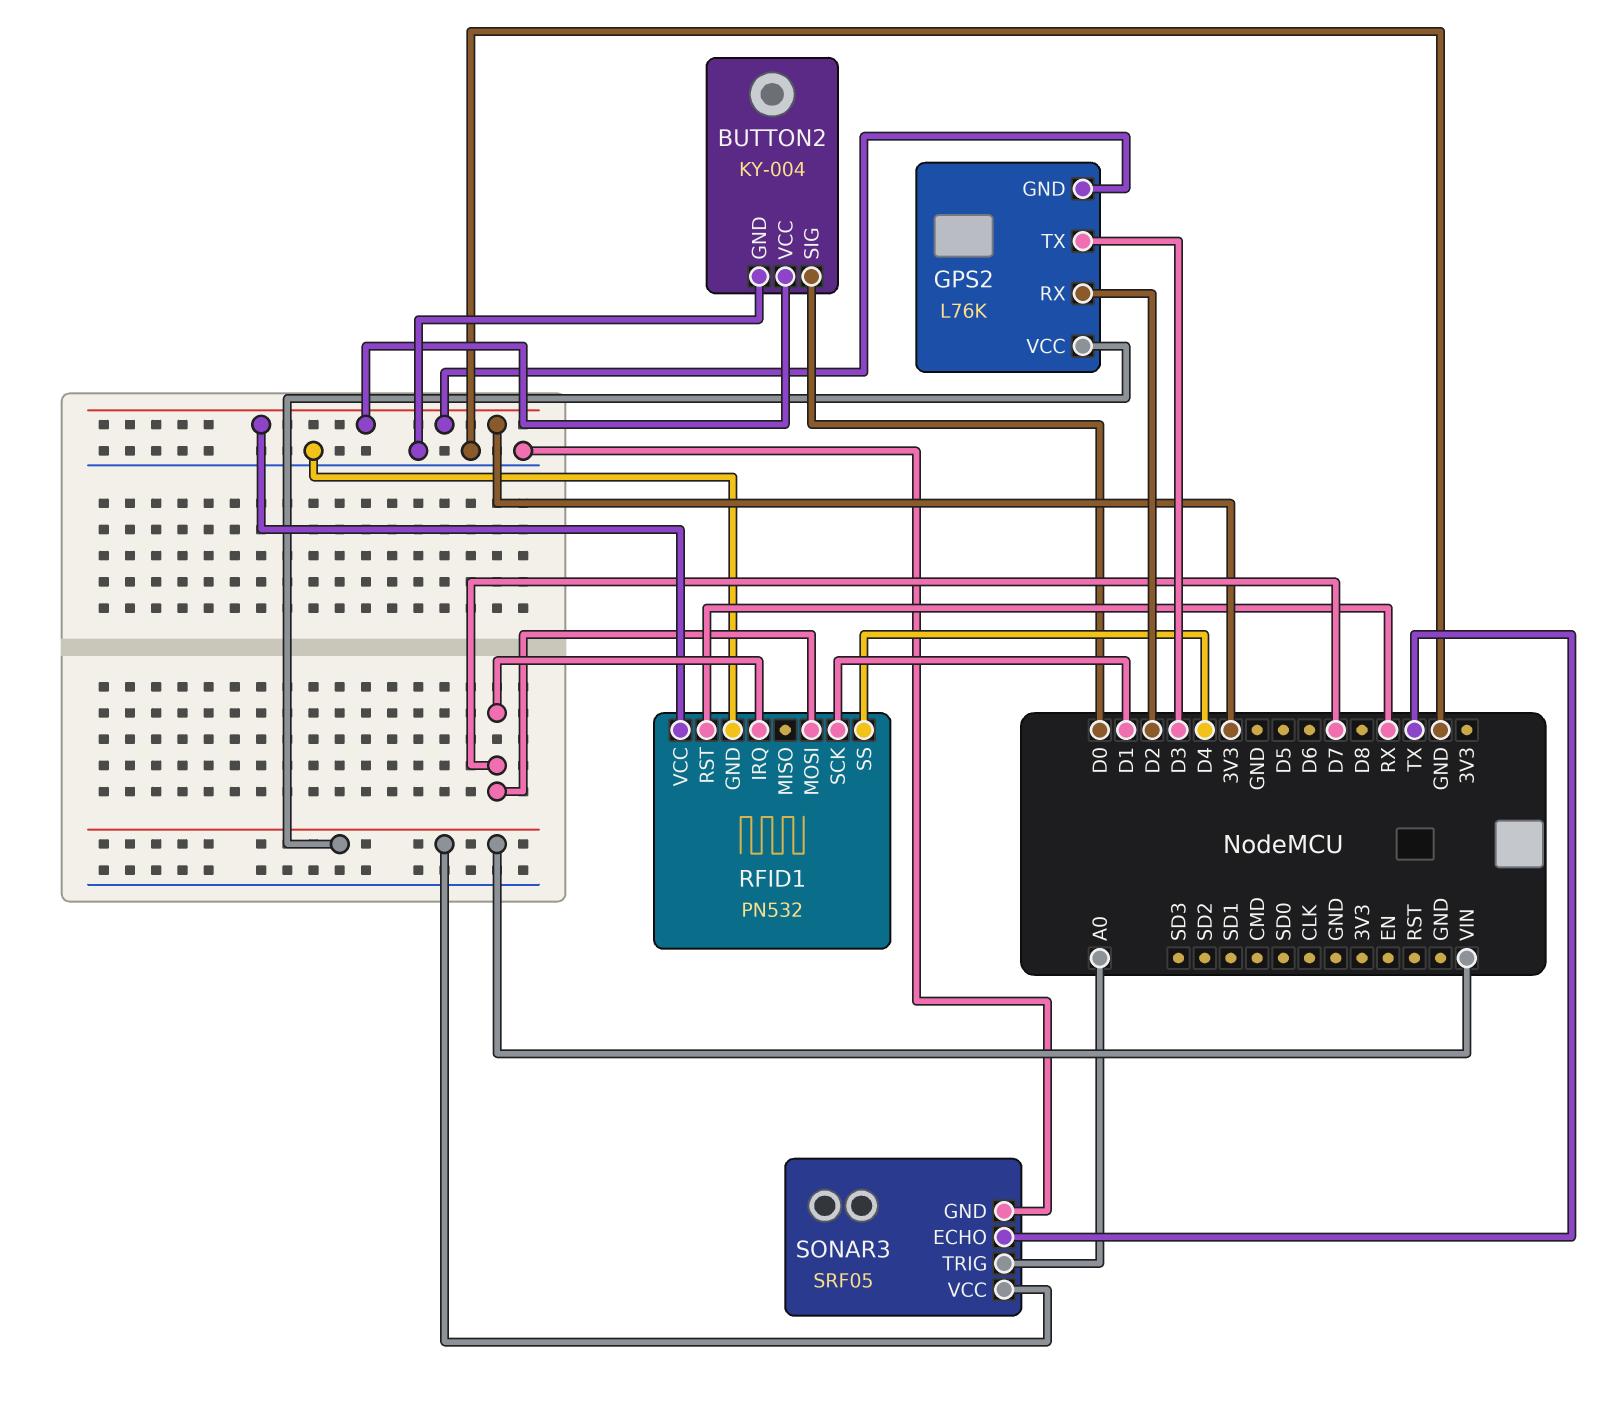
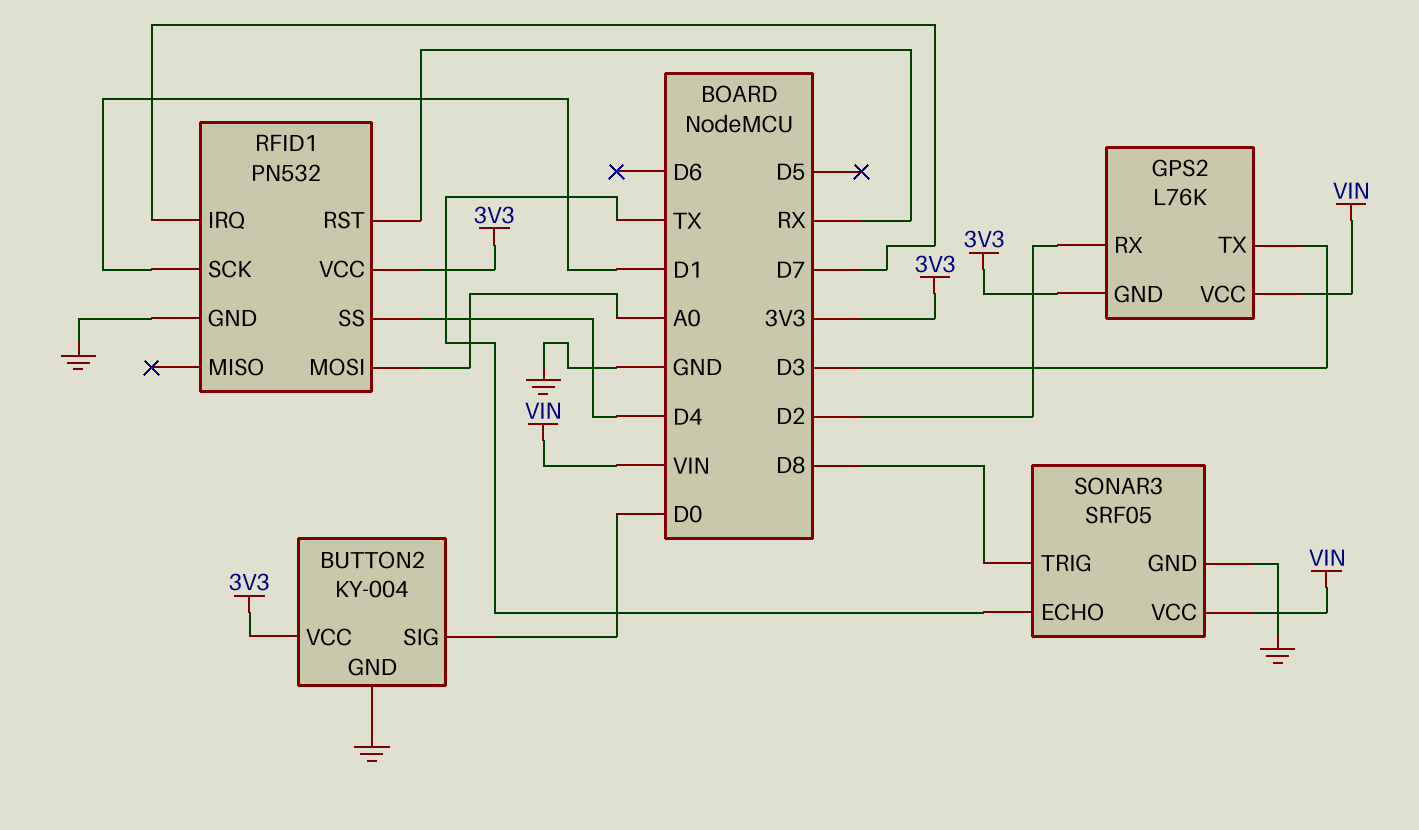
RFID1 pin MOSI: D7 -> A0
SONAR3 pin TRIG: A0 -> D8

